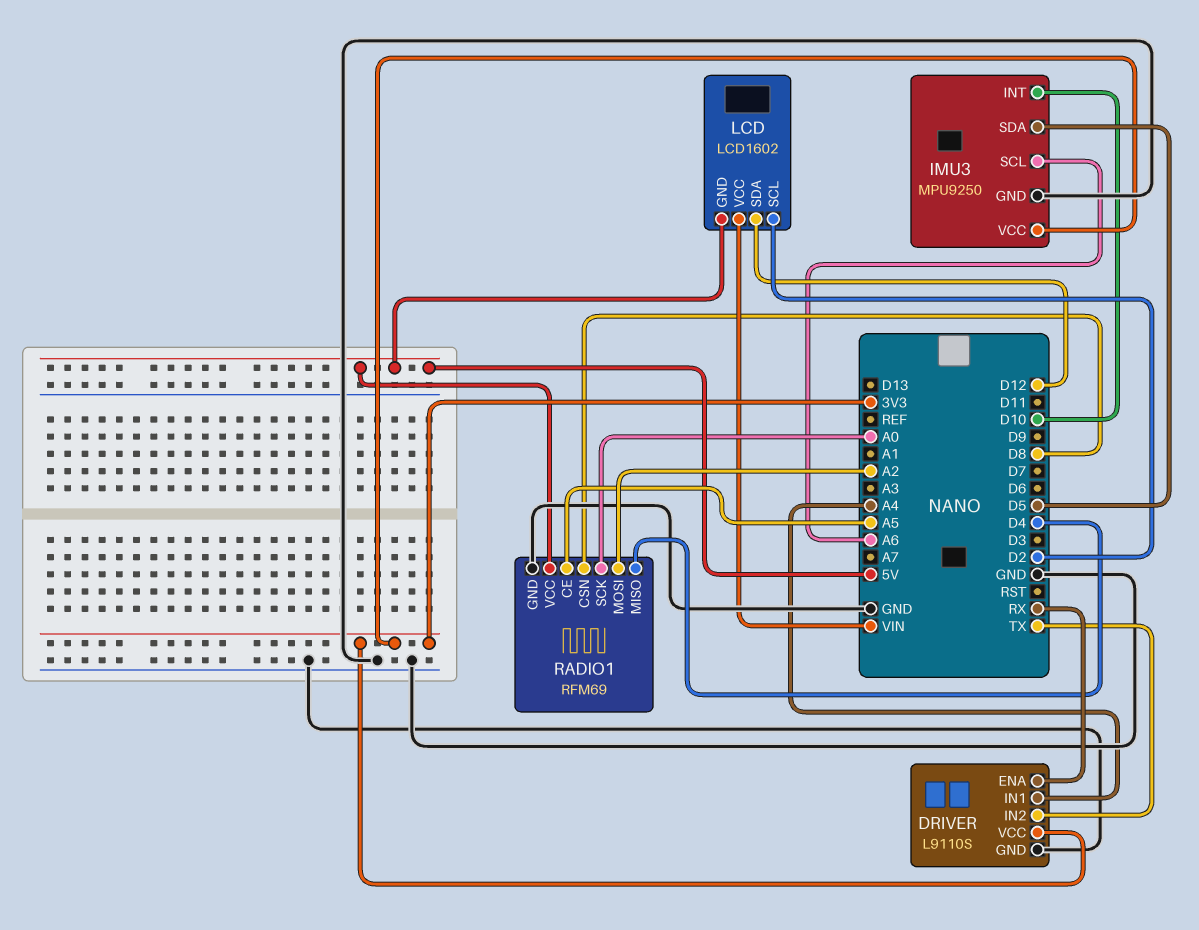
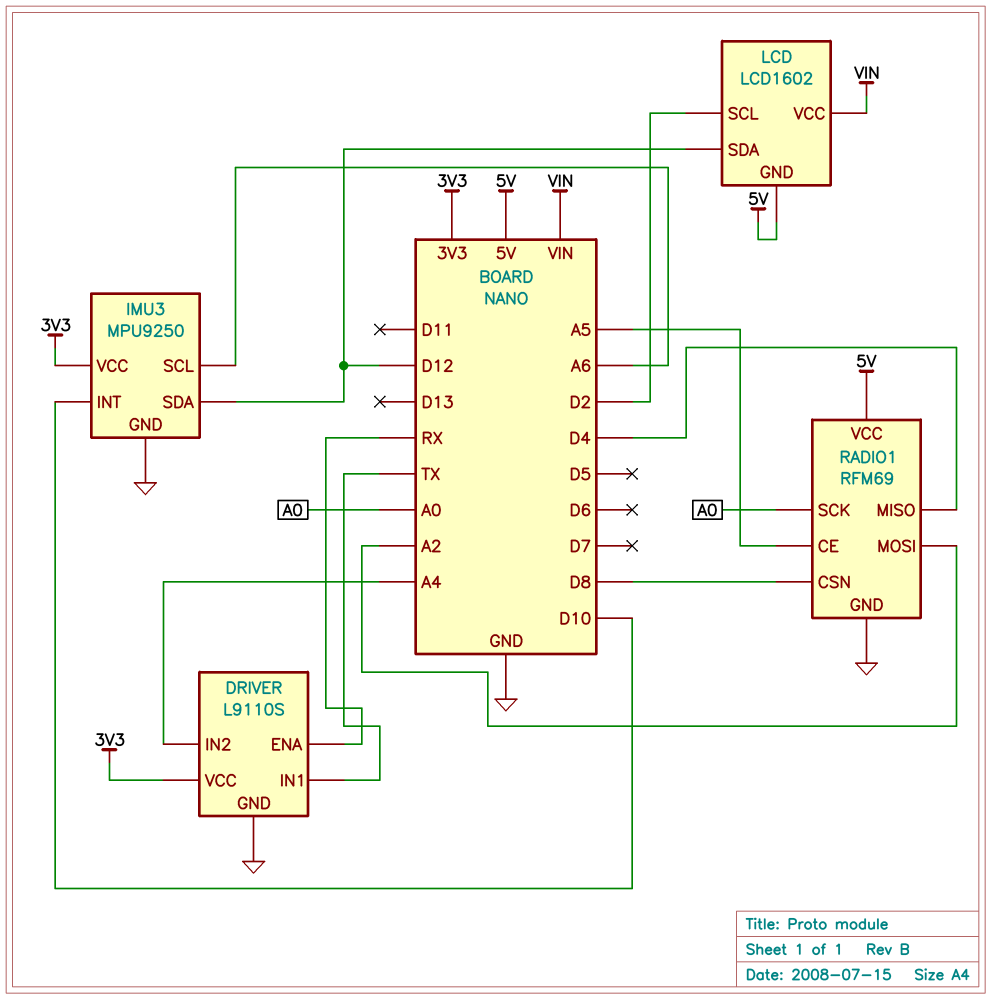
DRIVER pin IN1: A4 -> TX
DRIVER pin IN2: TX -> A4
IMU3 pin SDA: D5 -> D12

